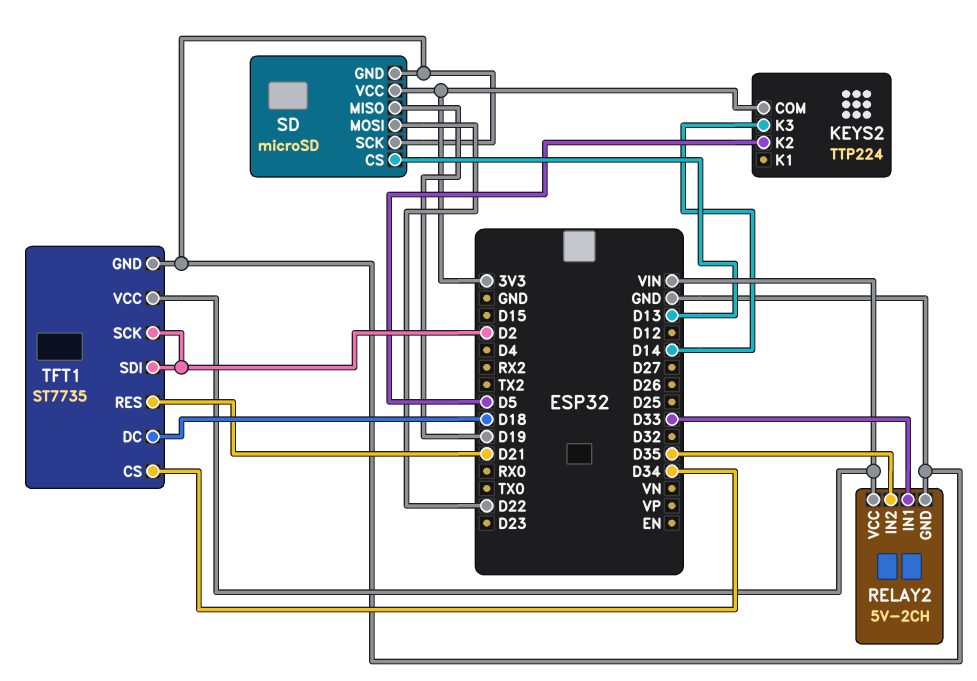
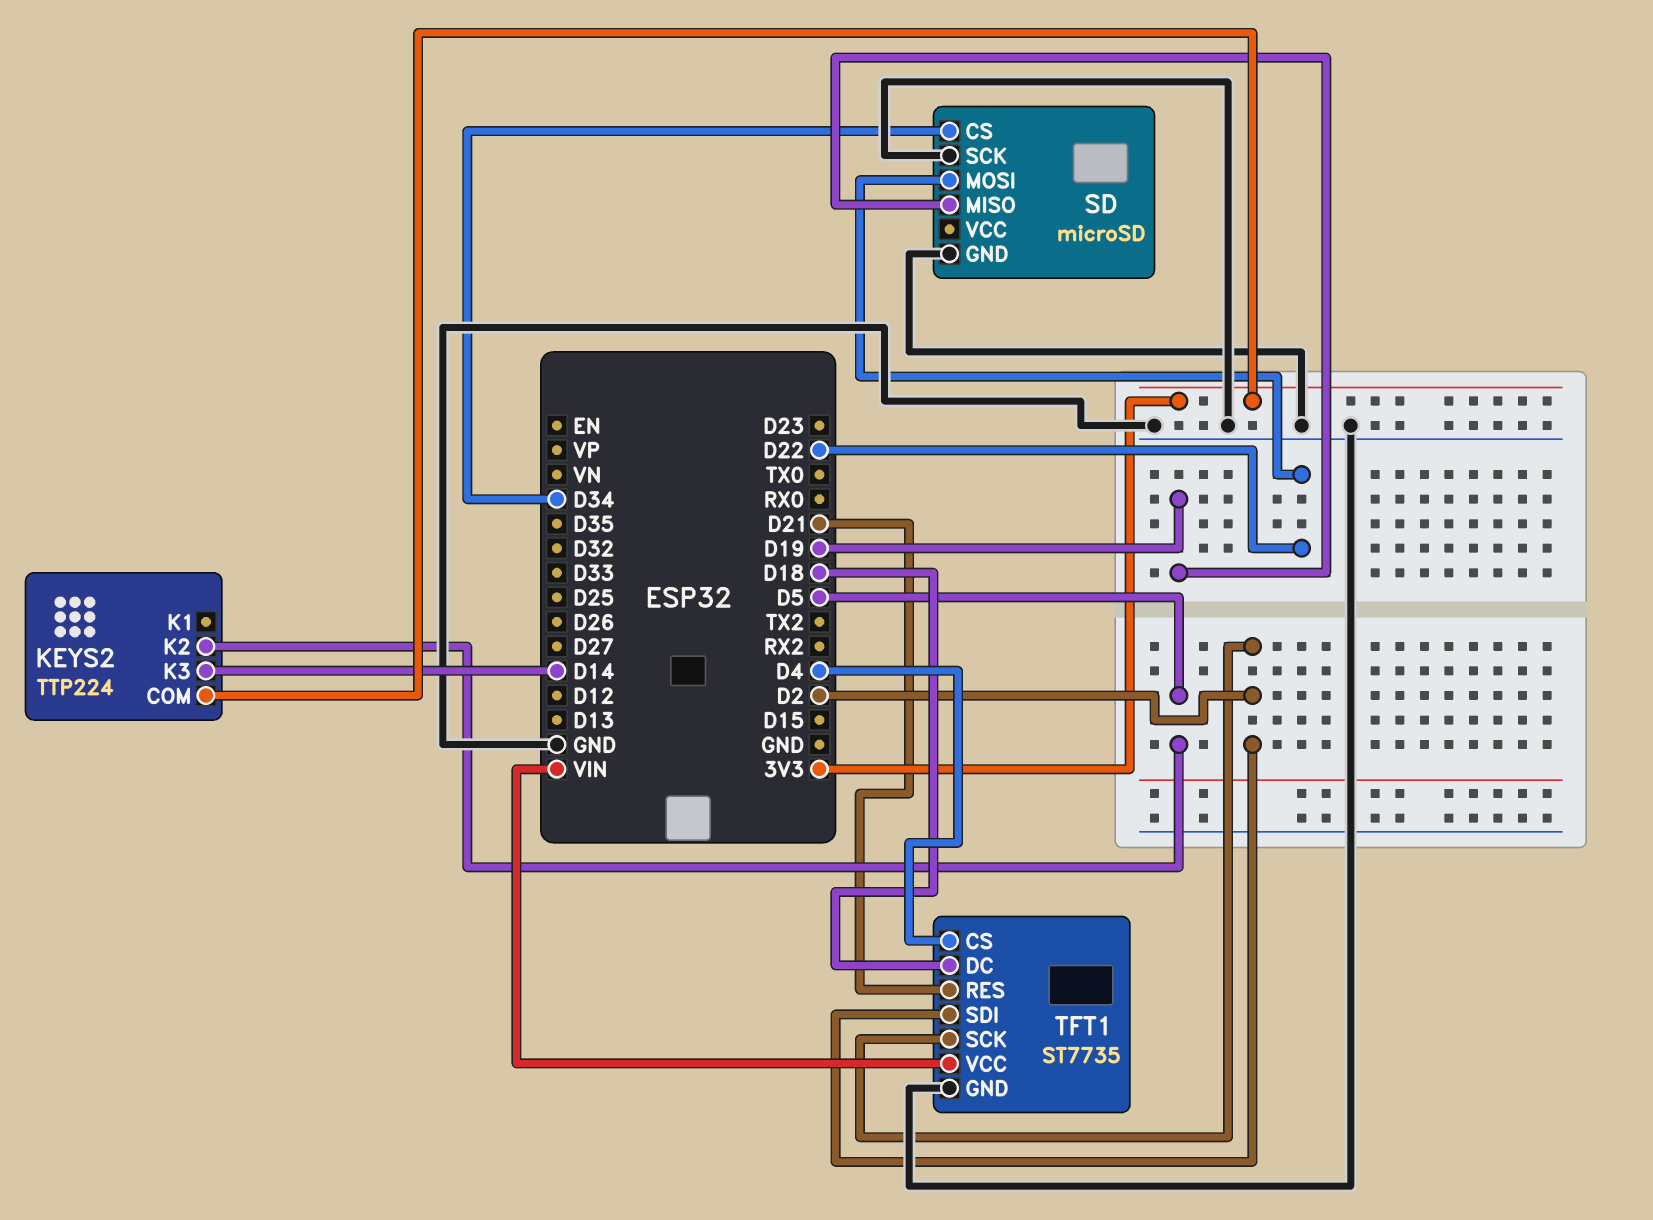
RELAY2: 5V-2CH -> none
RELAY2 pin GND: GND -> none
RELAY2 pin IN1: D33 -> none
RELAY2 pin IN2: D35 -> none
RELAY2 pin VCC: VIN -> none
SD pin CS: D13 -> D34
SD pin VCC: 3V3 -> none
TFT1 pin CS: D34 -> D4

